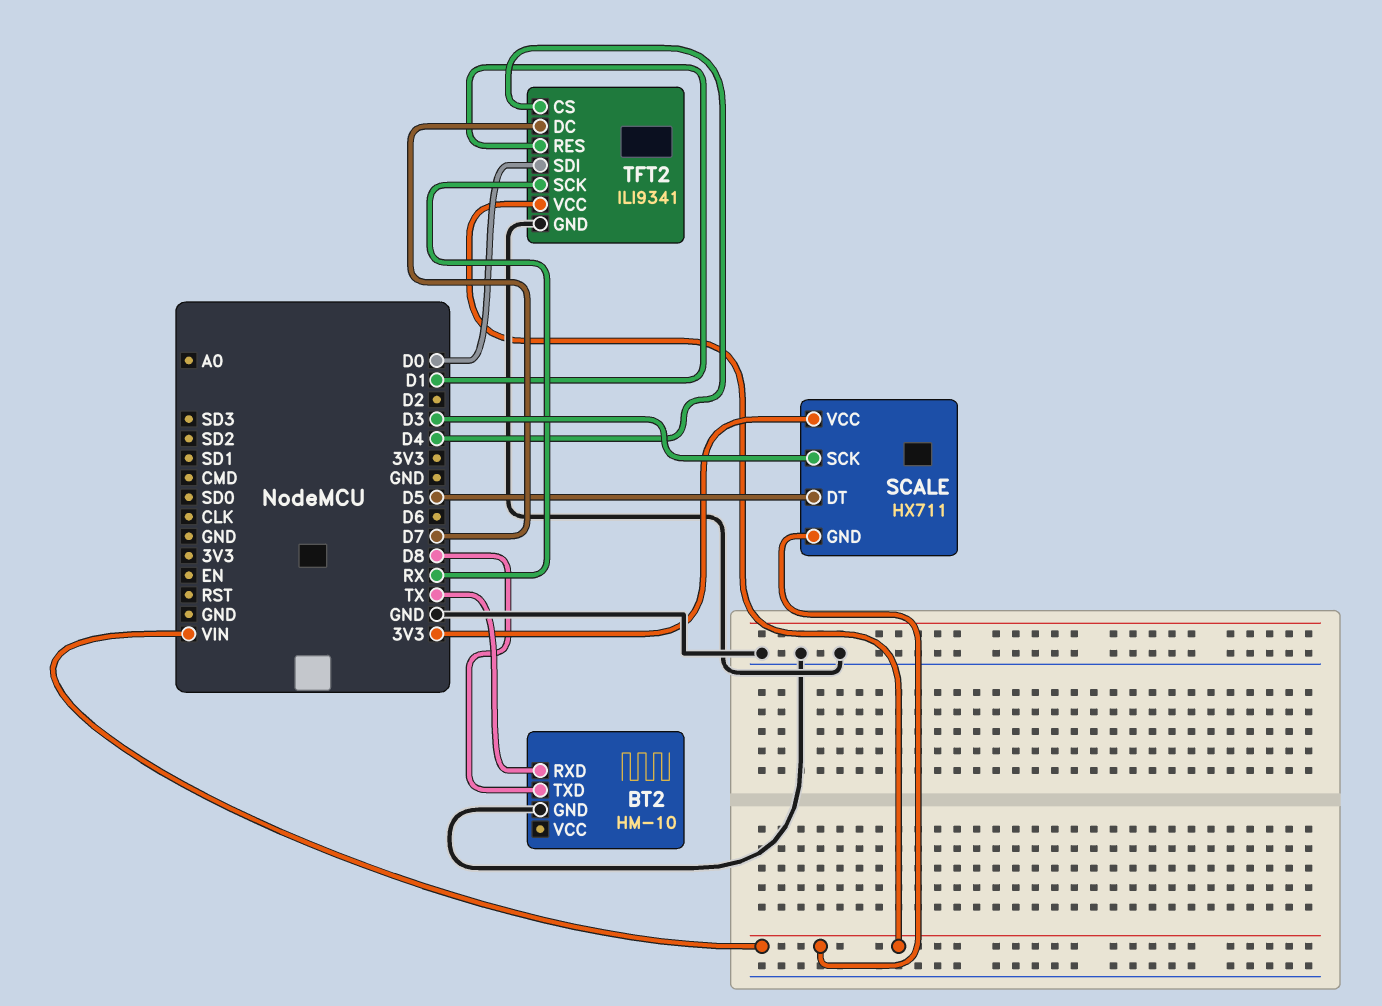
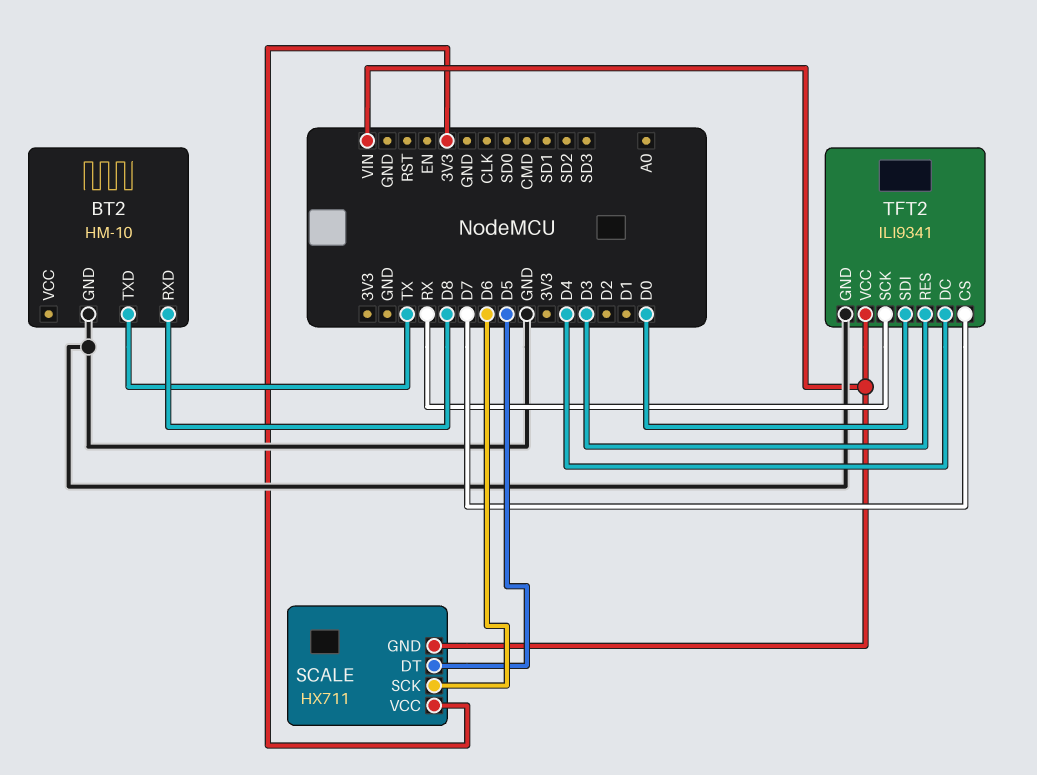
BT2 pin RXD: TX -> D8
BT2 pin TXD: D8 -> TX
SCALE pin SCK: D3 -> D6
TFT2 pin CS: D4 -> D7
TFT2 pin DC: D7 -> D4
TFT2 pin RES: D1 -> D3

